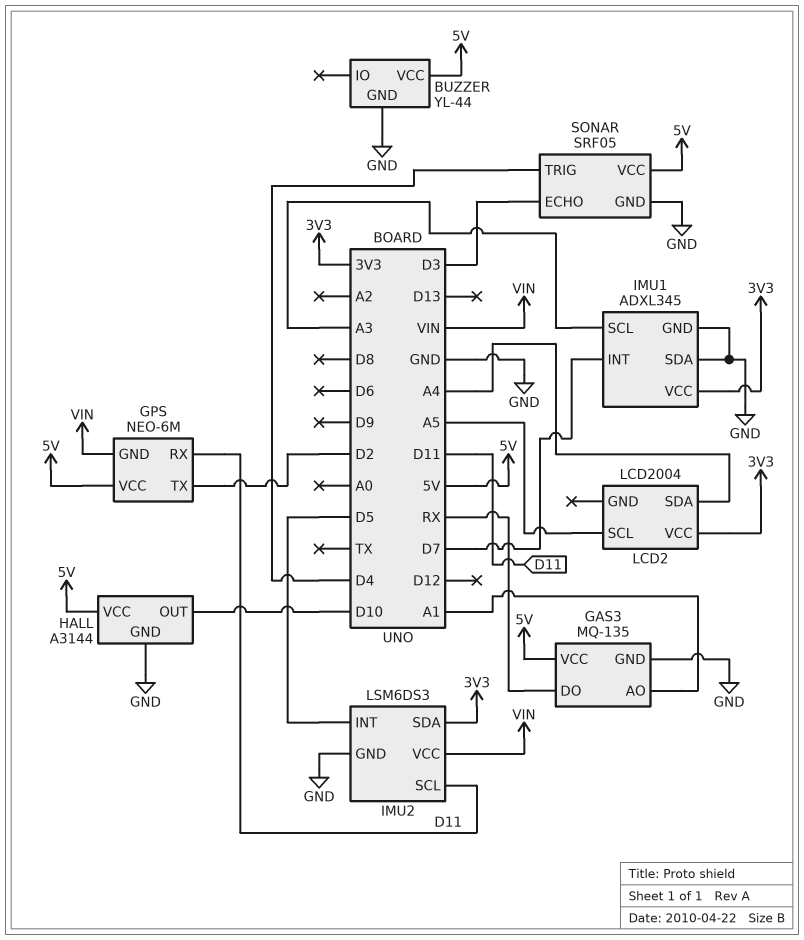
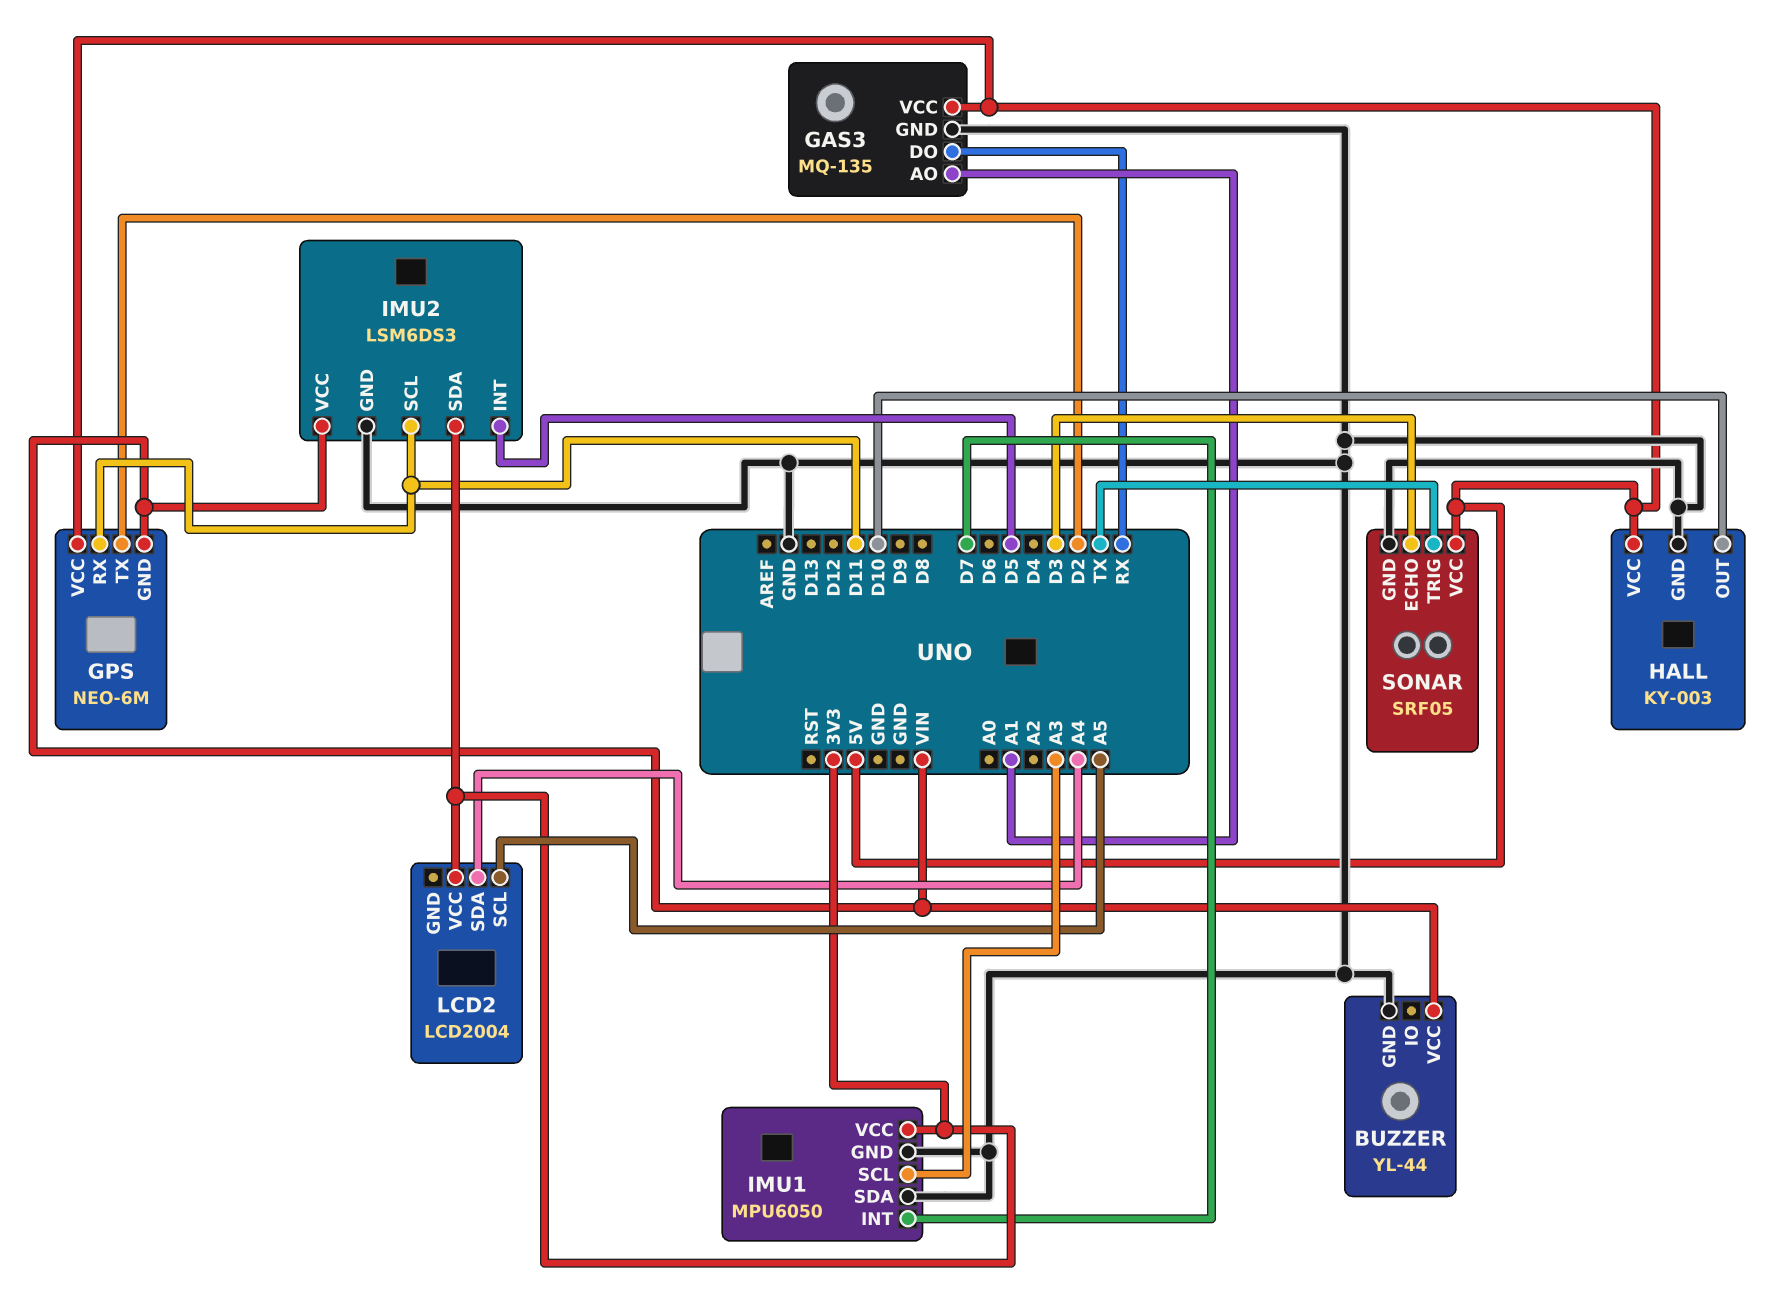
BUZZER pin VCC: 5V -> VIN
HALL: A3144 -> KY-003
IMU1: ADXL345 -> MPU6050
SONAR pin TRIG: D4 -> TX

